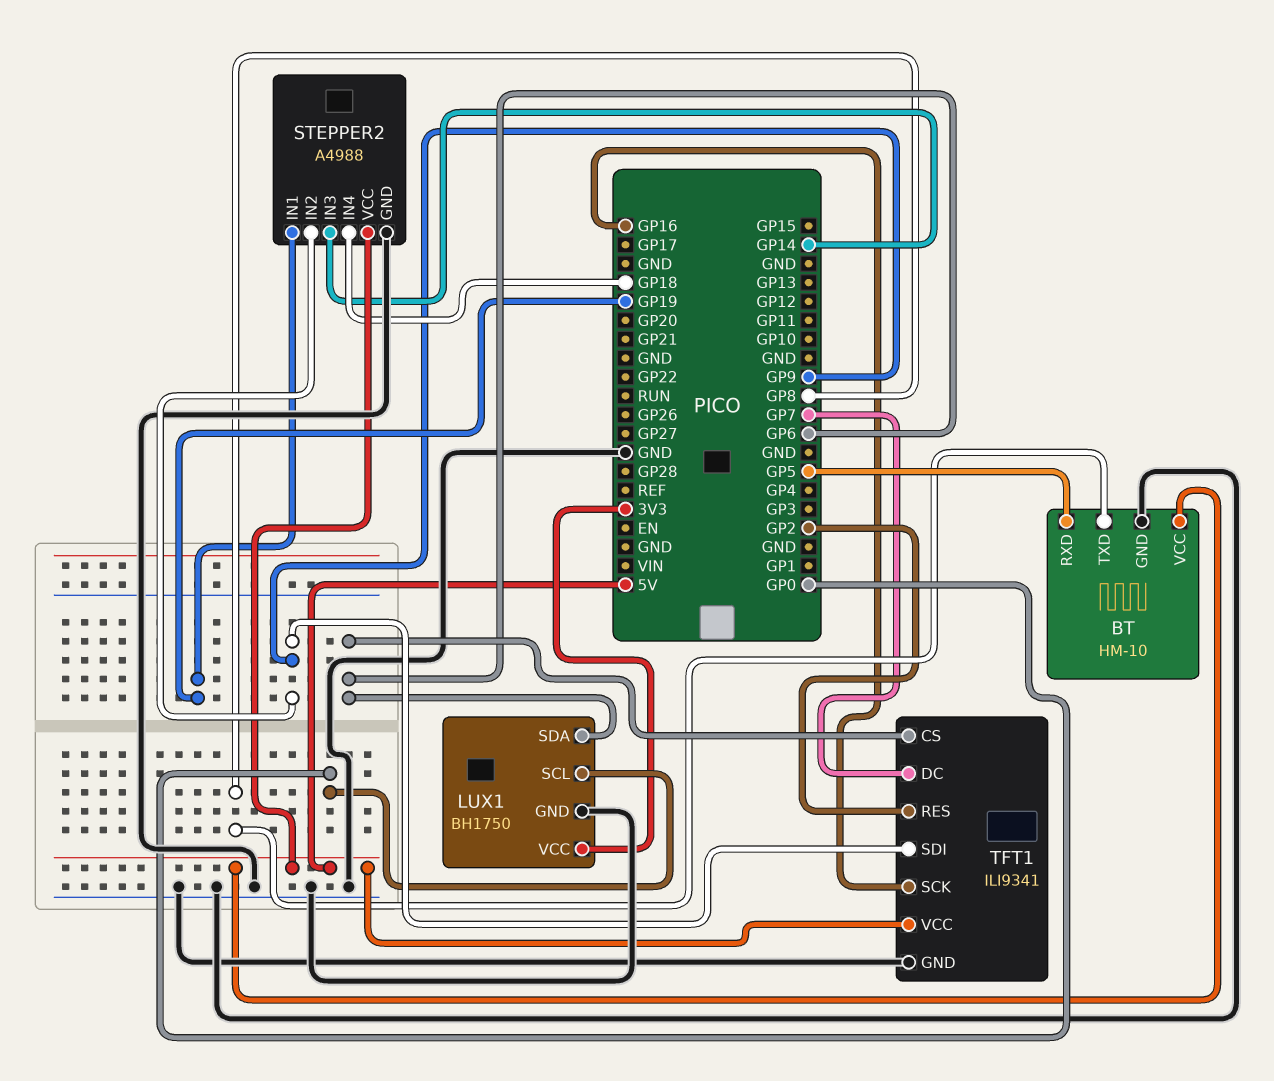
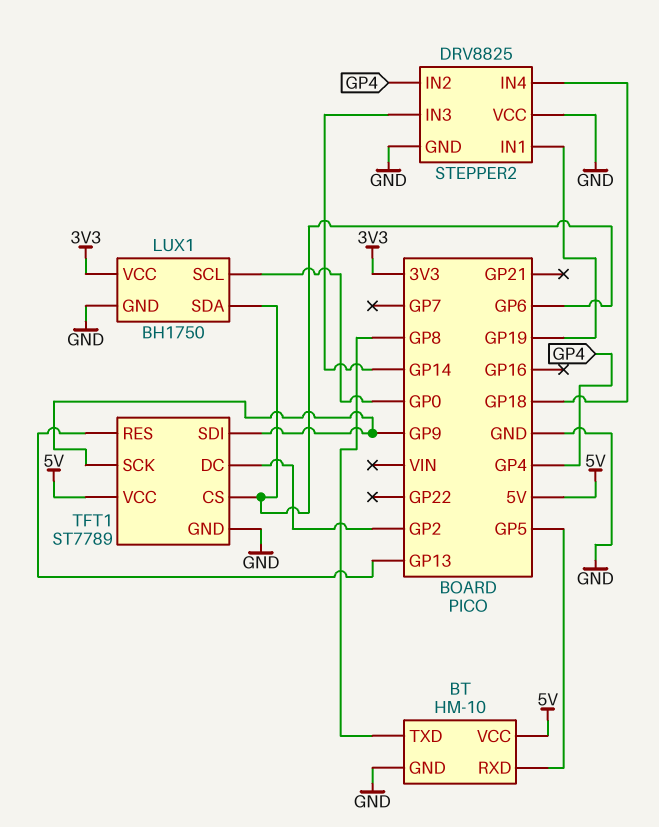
STEPPER2: A4988 -> DRV8825
STEPPER2 pin IN2: GP9 -> GP4
STEPPER2 pin VCC: 5V -> GND
TFT1: ILI9341 -> ST7789
TFT1 pin DC: GP7 -> GP2
TFT1 pin RES: GP2 -> GP13
TFT1 pin SCK: GP16 -> GP9

